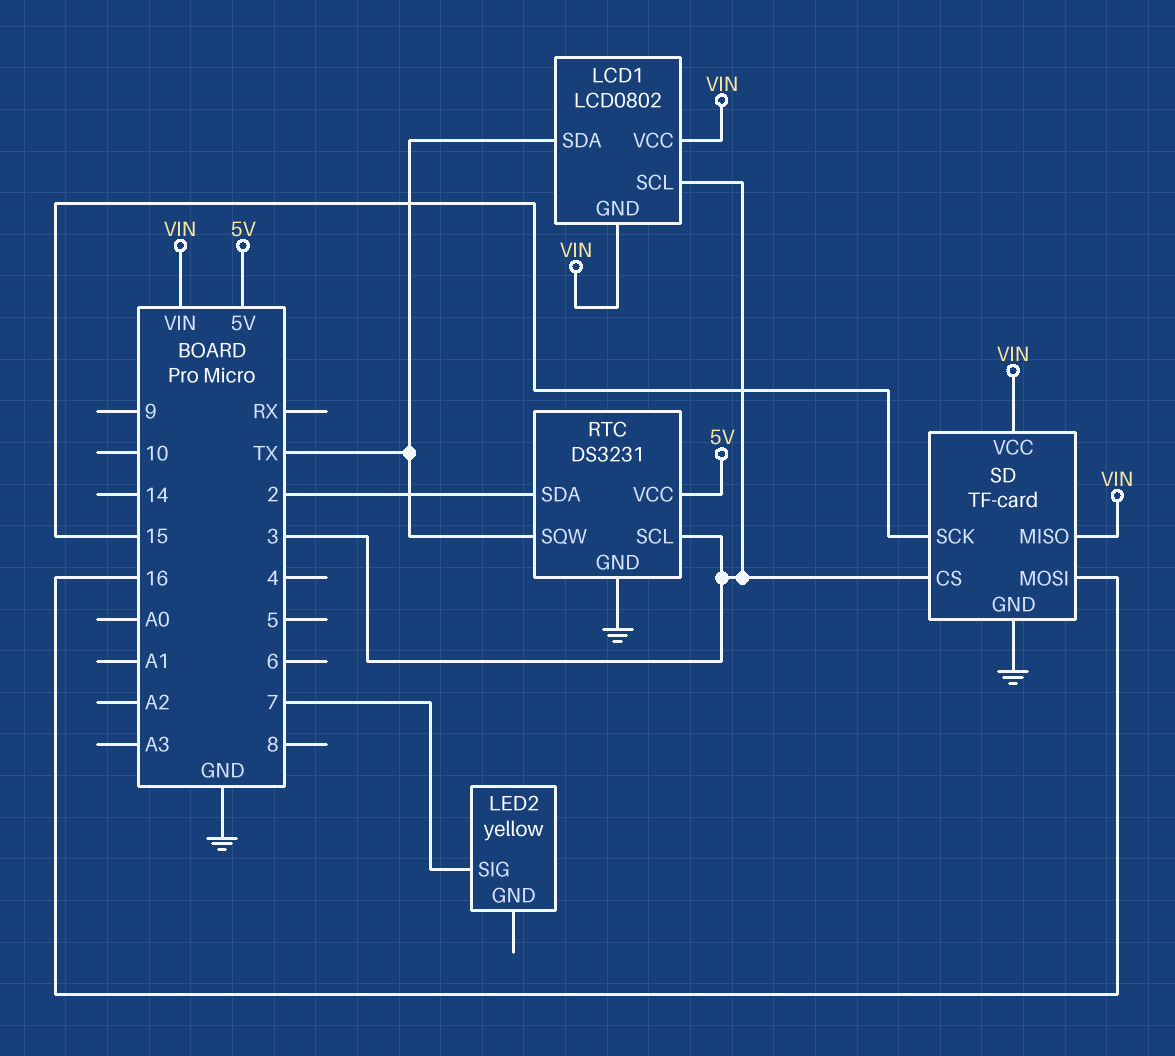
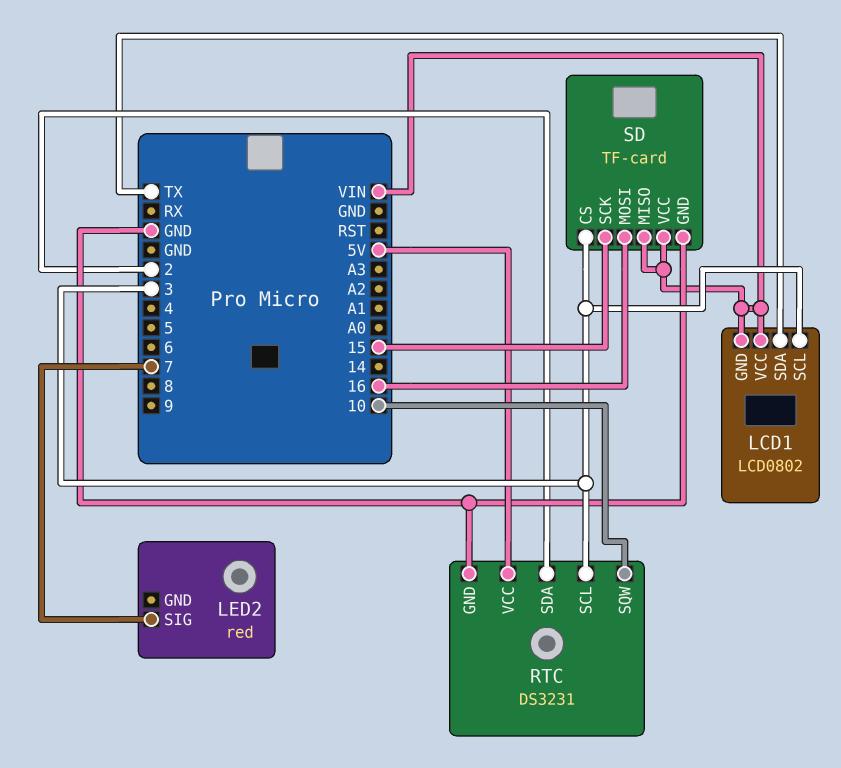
LED2: yellow -> red
RTC pin SQW: TX -> 10

